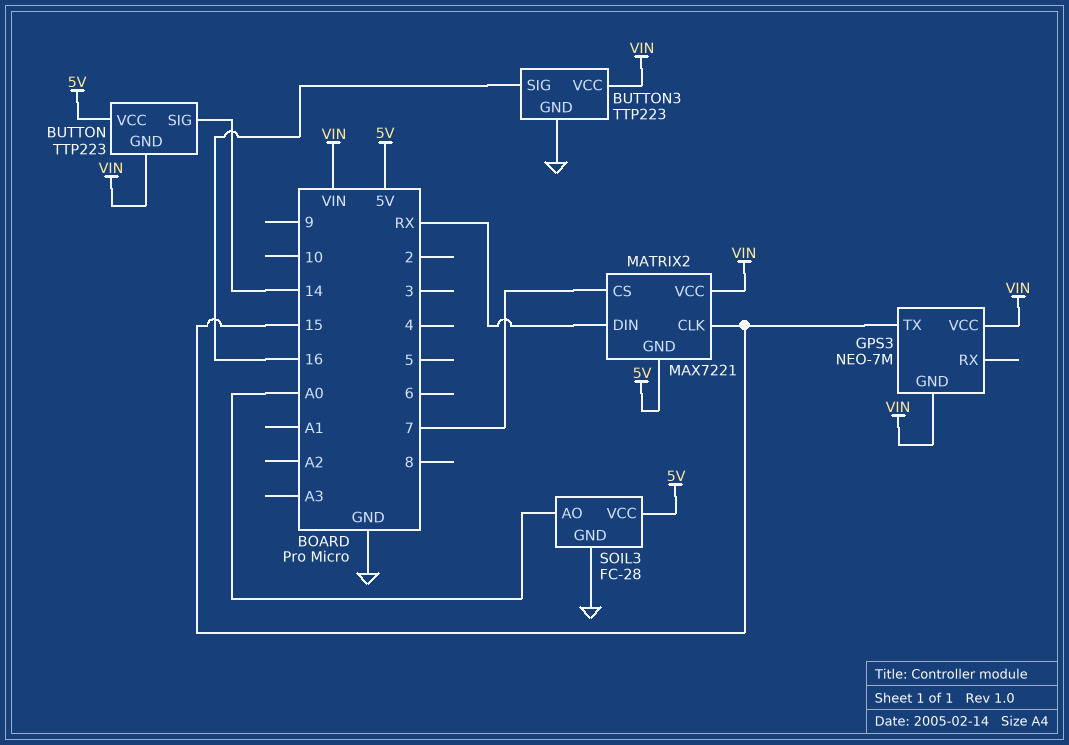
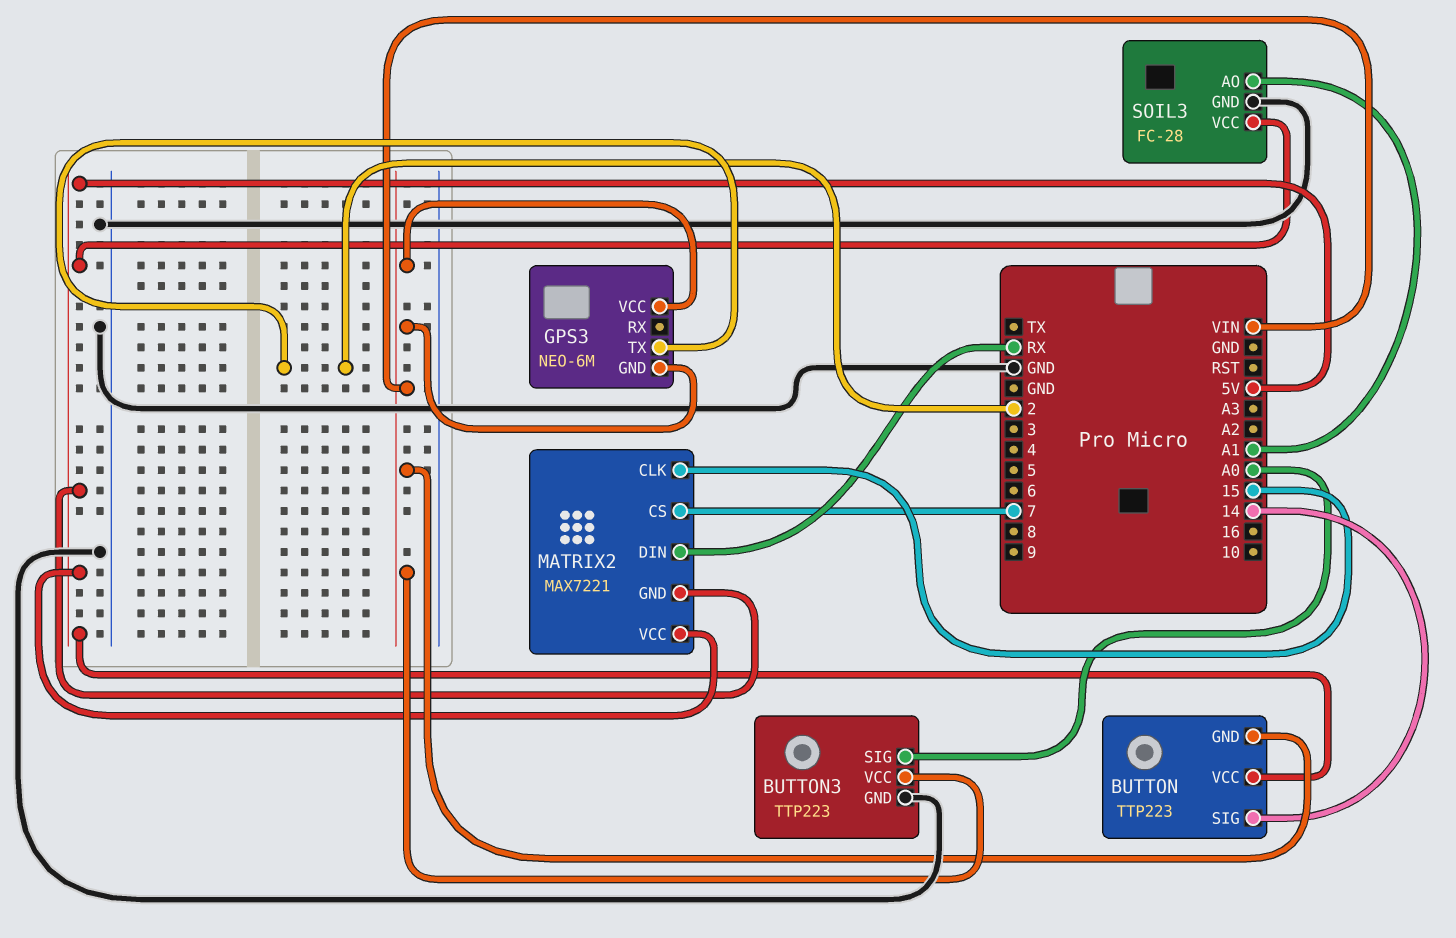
BUTTON3 pin SIG: 16 -> A0
GPS3: NEO-7M -> NEO-6M
GPS3 pin TX: 15 -> 2
MATRIX2 pin VCC: VIN -> 5V
SOIL3 pin AO: A0 -> A1

